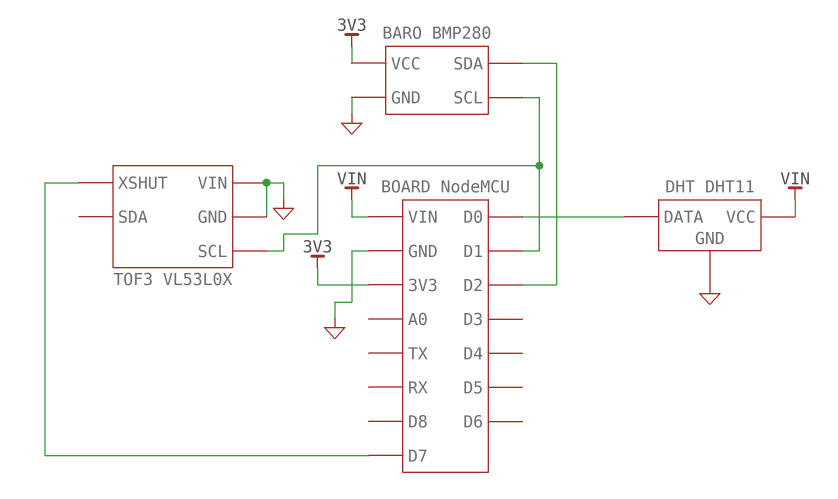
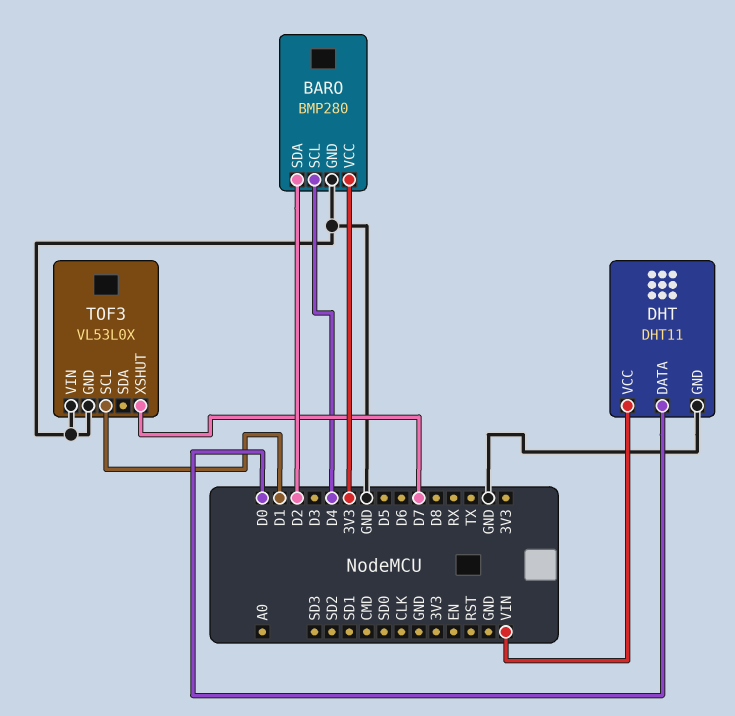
BARO pin SCL: D1 -> D4

